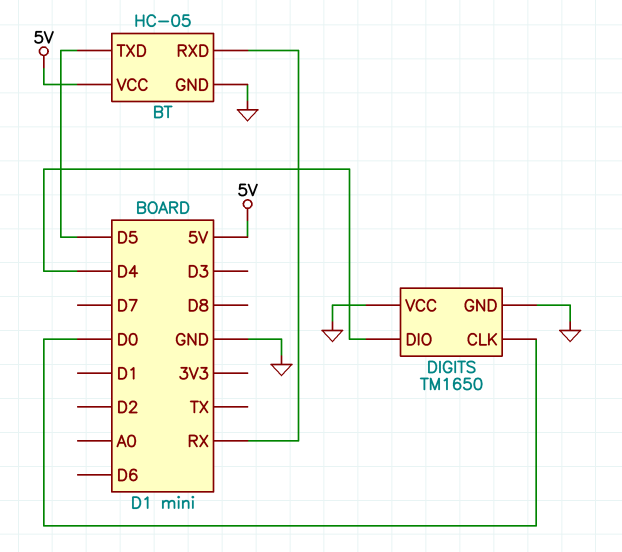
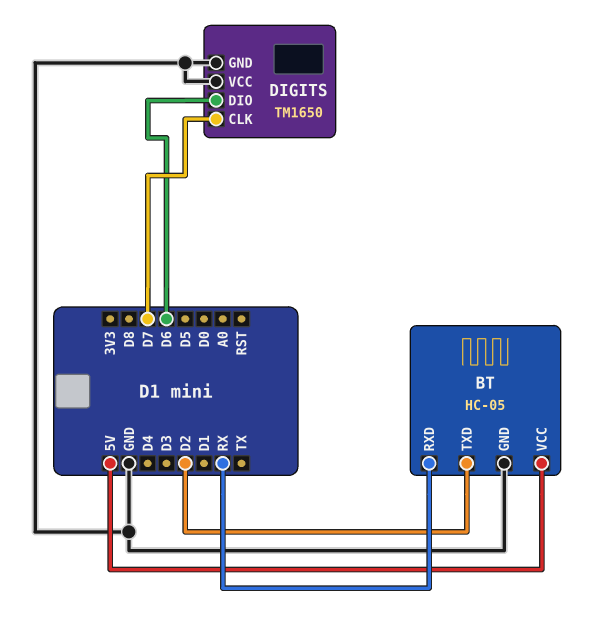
BT pin TXD: D5 -> D2
DIGITS pin CLK: D0 -> D7
DIGITS pin DIO: D4 -> D6

